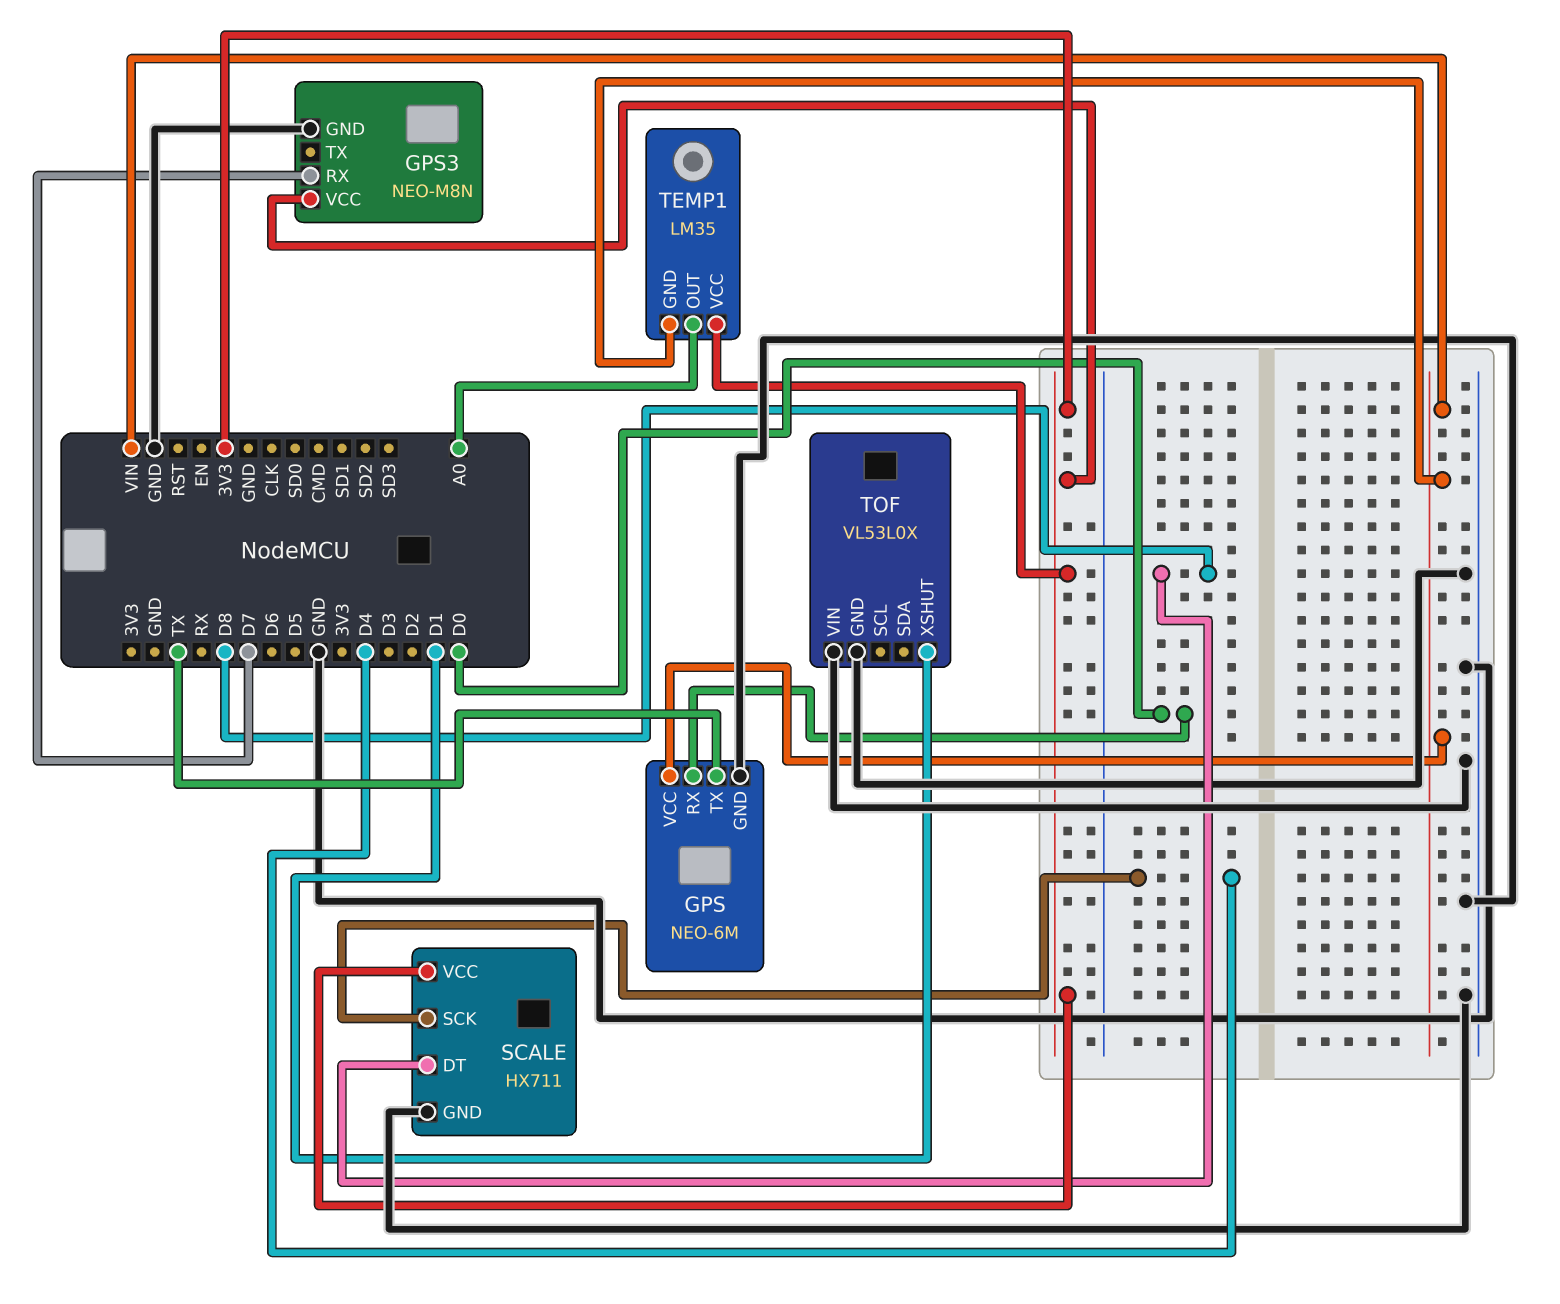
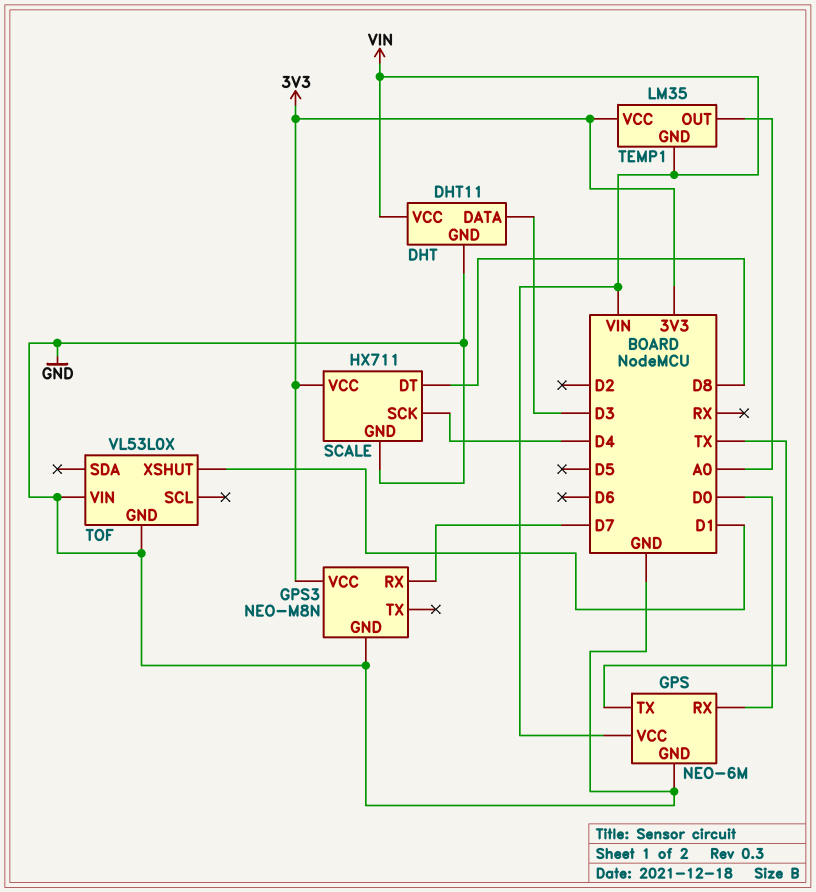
DHT: none -> DHT11
DHT pin DATA: none -> D3
DHT pin GND: none -> GND
DHT pin VCC: none -> VIN

